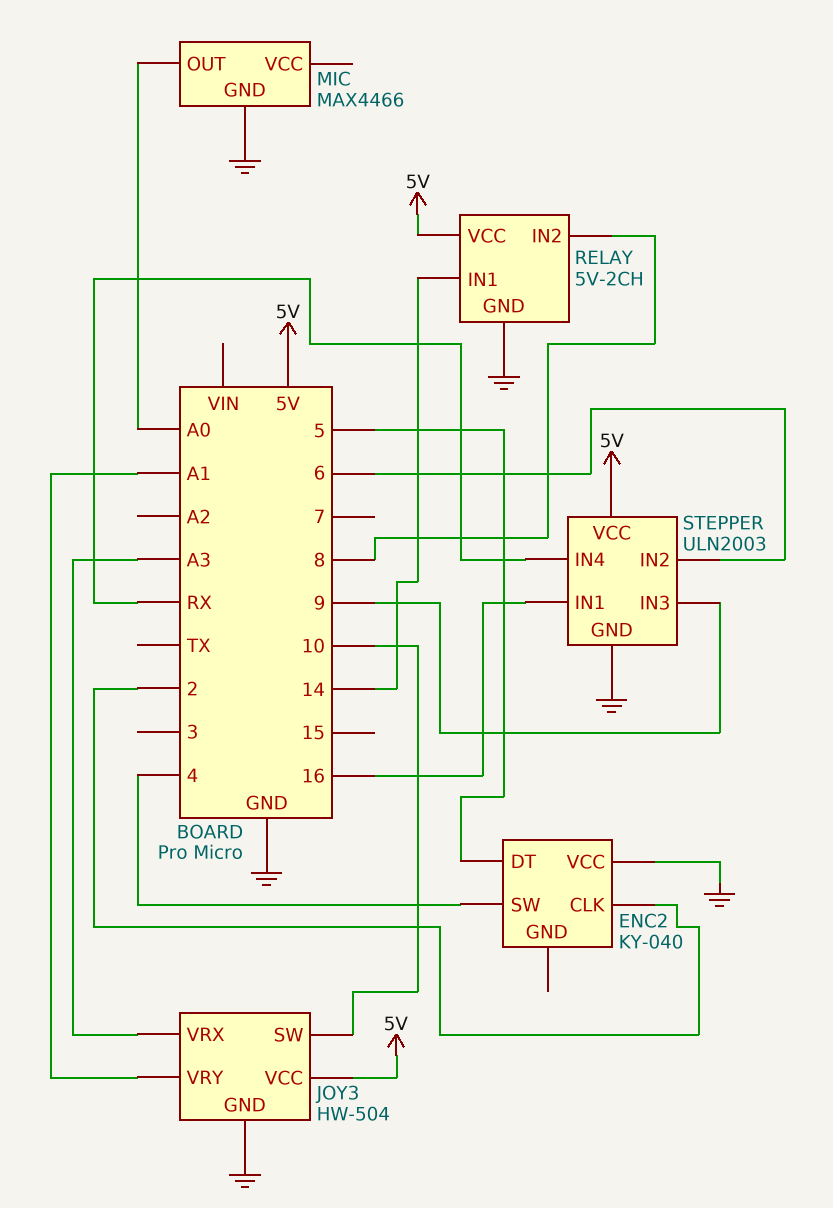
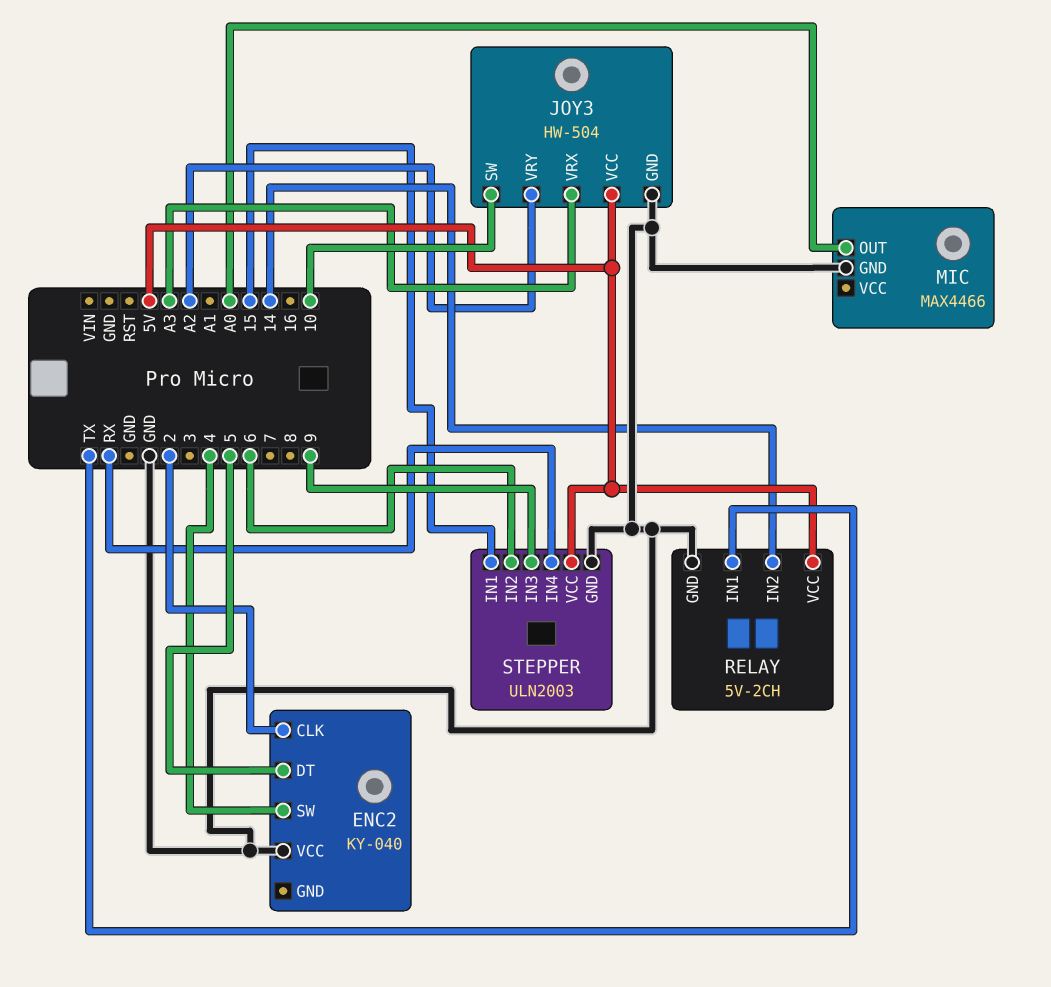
JOY3 pin VRY: A1 -> A2
RELAY pin IN1: 14 -> TX
RELAY pin IN2: 8 -> 14
STEPPER pin IN1: 16 -> 15

